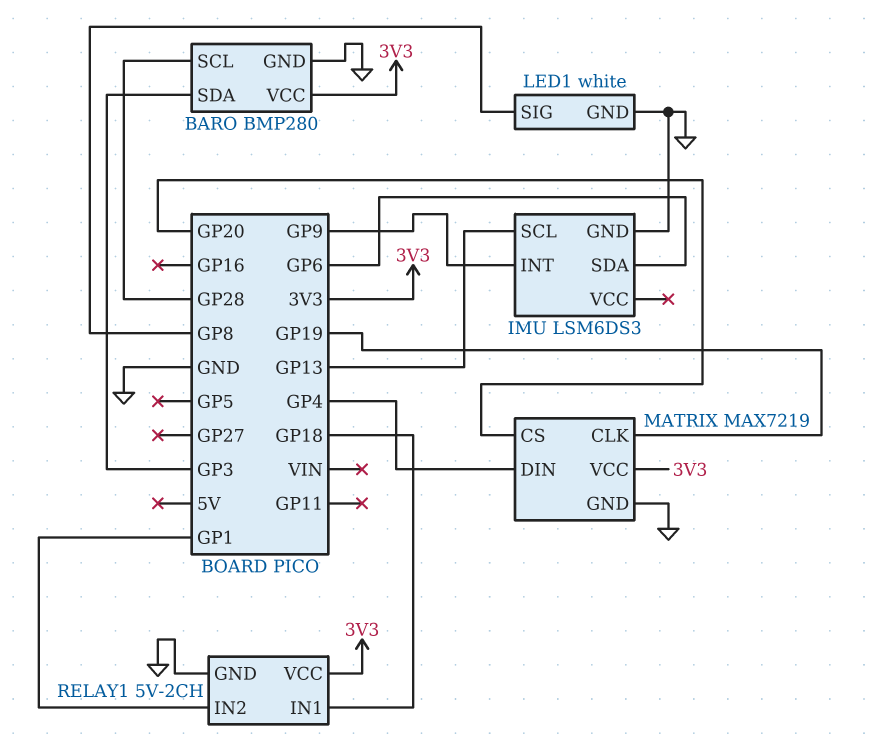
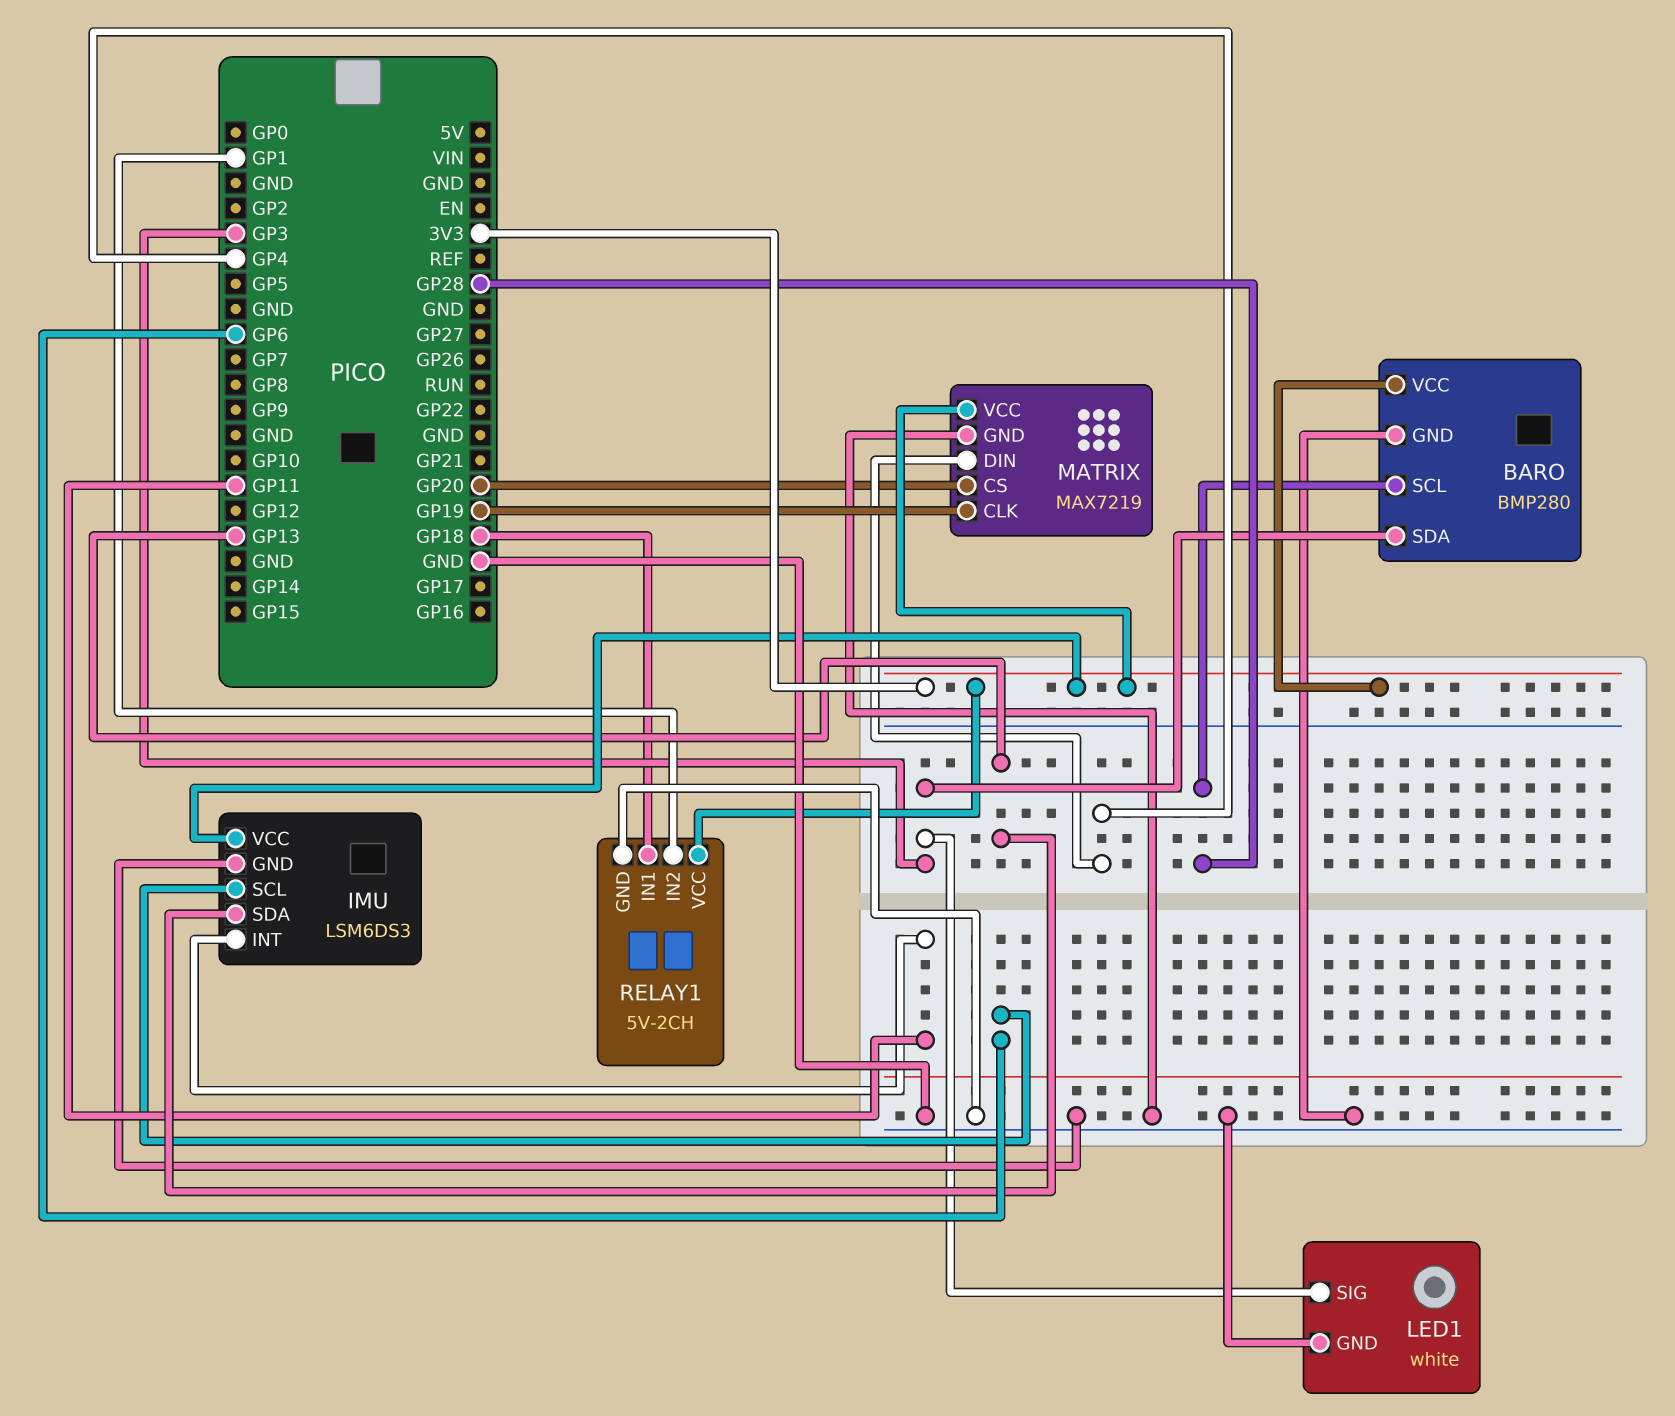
IMU pin INT: GP9 -> GP11
IMU pin SCL: GP13 -> GP6
IMU pin SDA: GP6 -> GP13
IMU pin VCC: none -> 3V3
LED1 pin SIG: GP8 -> GP3

